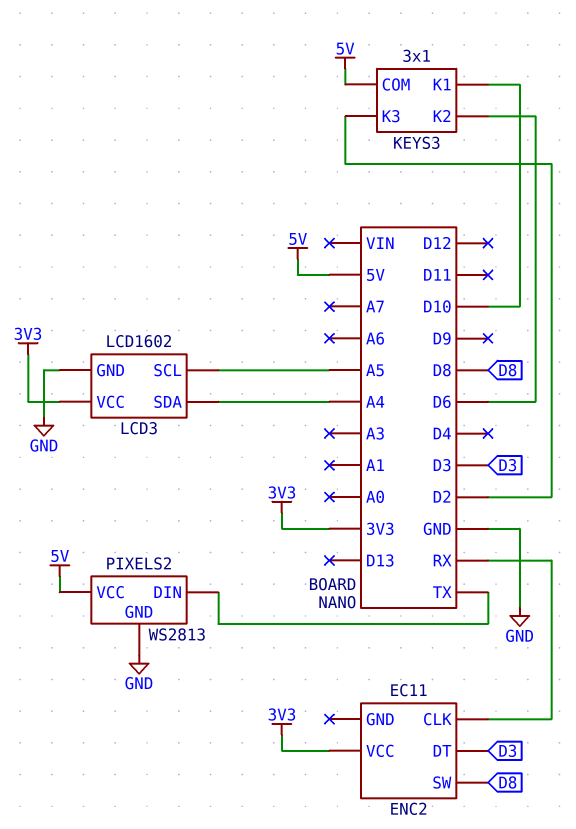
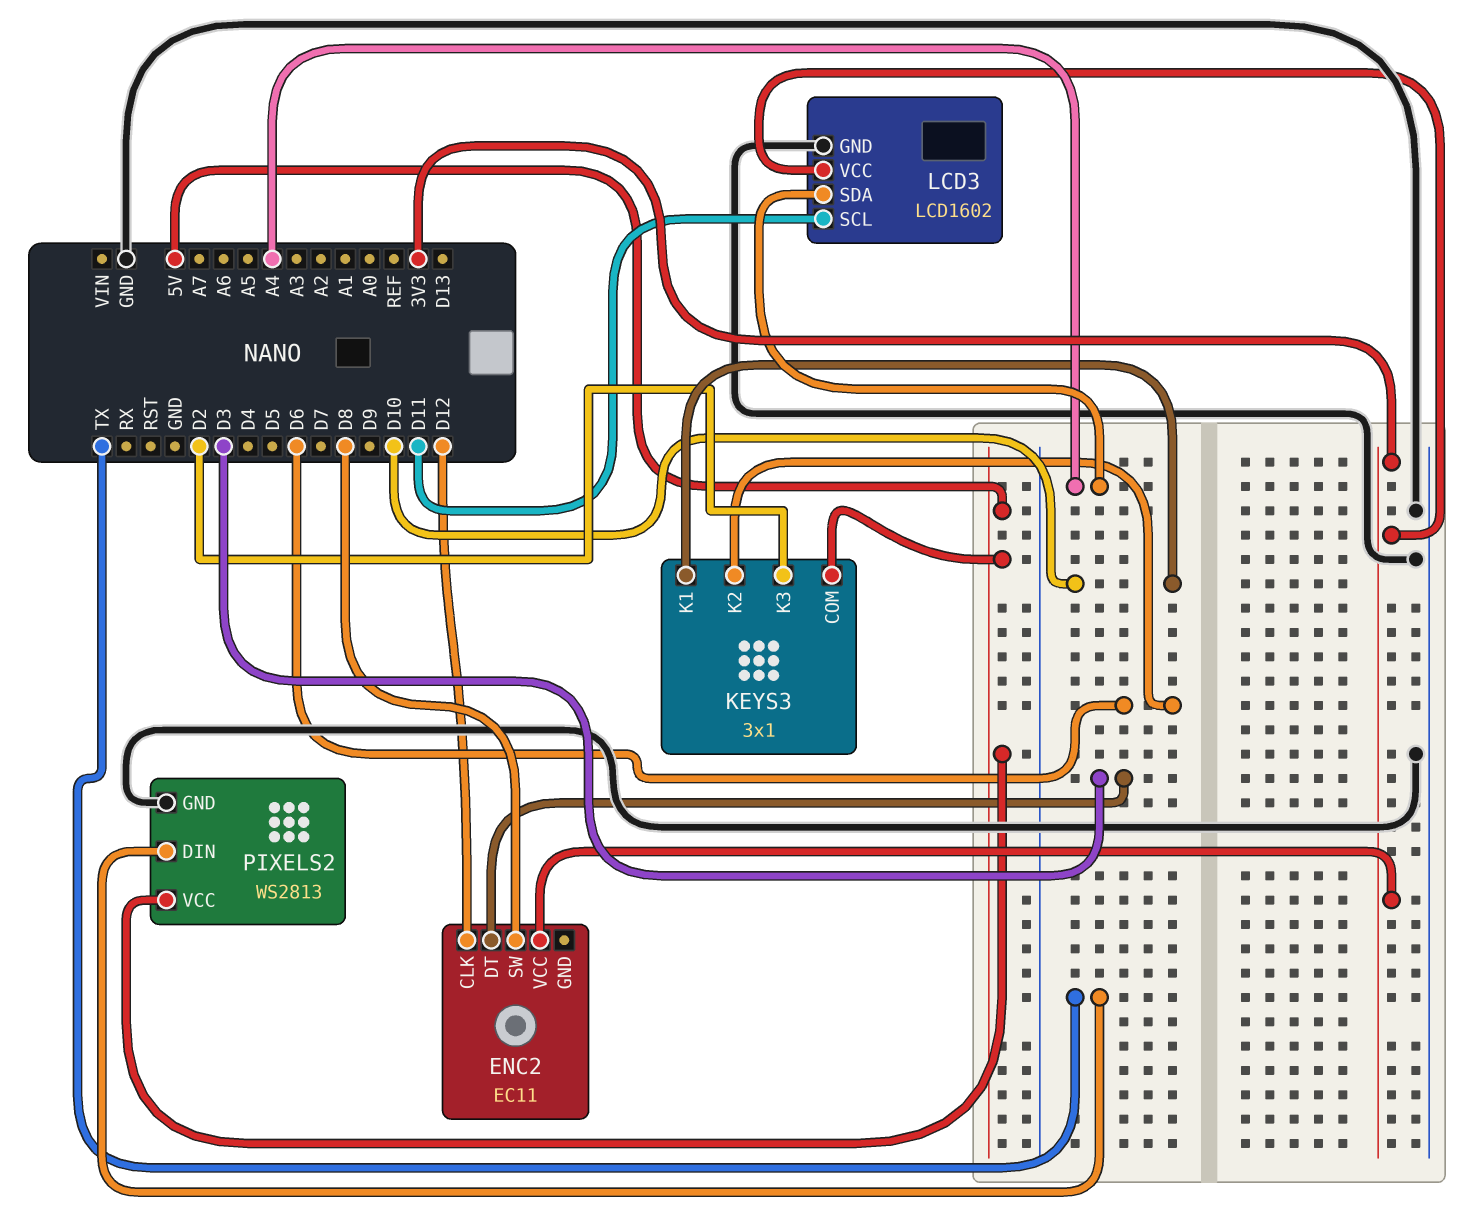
ENC2 pin CLK: RX -> D12
LCD3 pin SCL: A5 -> D11

